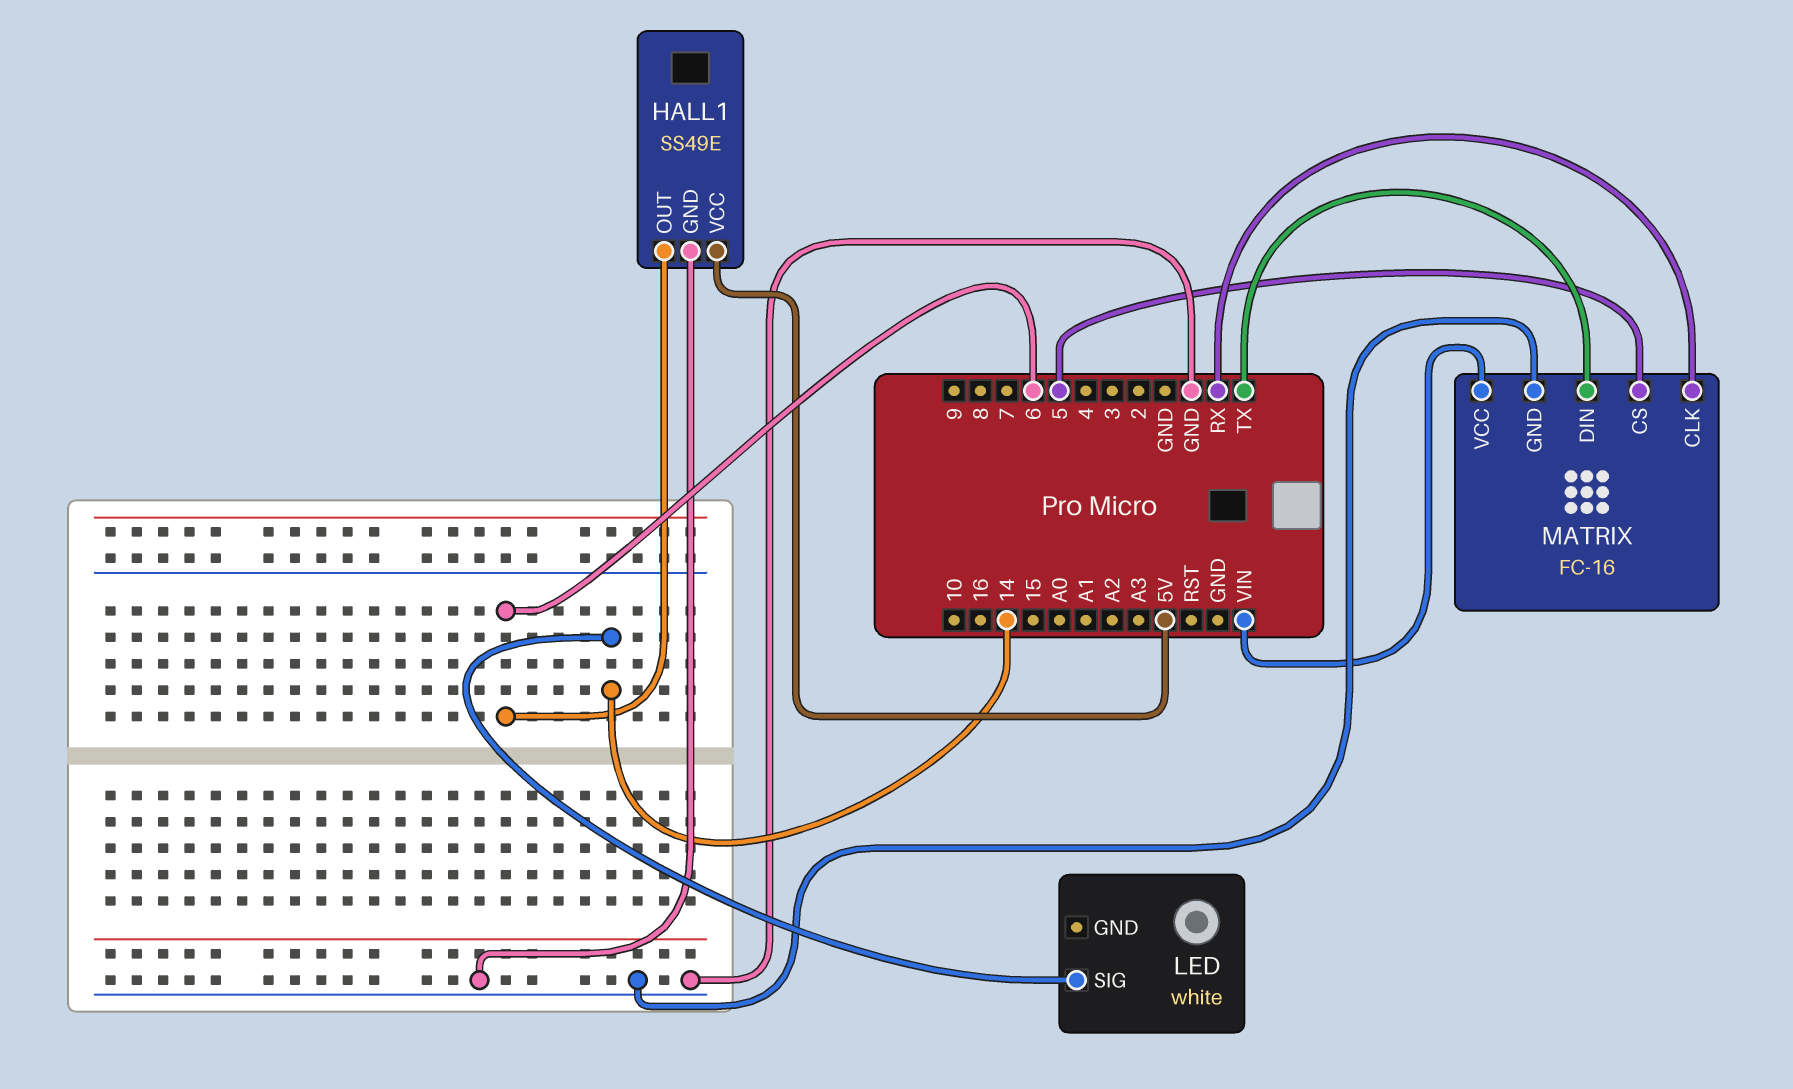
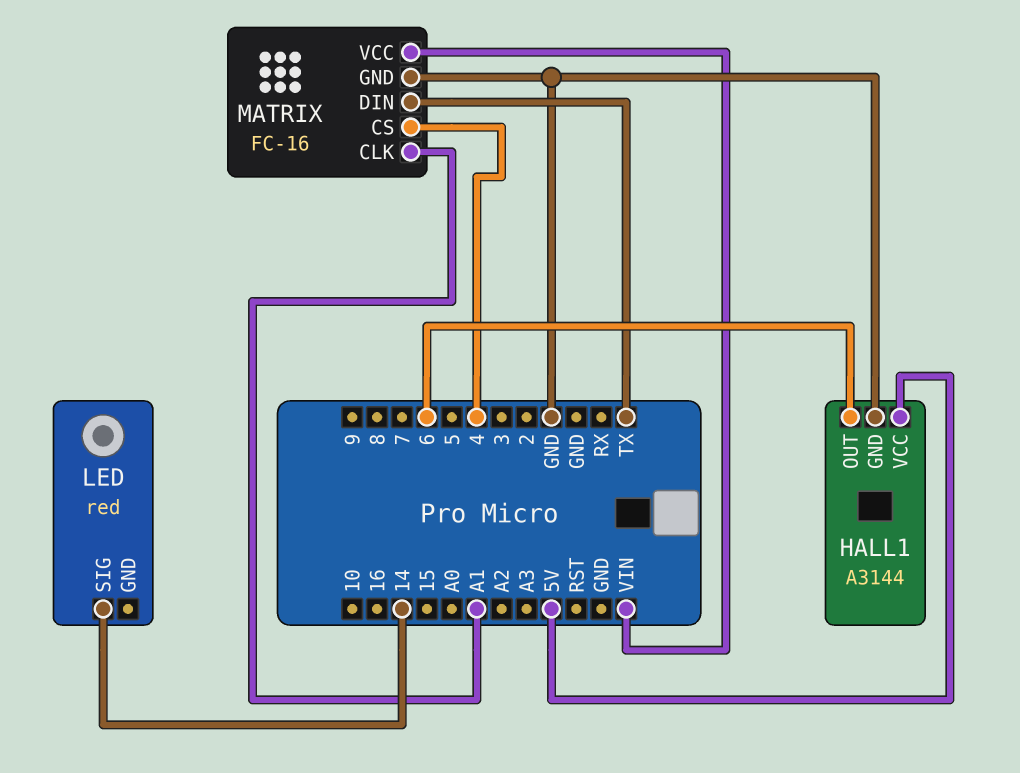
HALL1: SS49E -> A3144
LED: white -> red
MATRIX pin CLK: RX -> A1
MATRIX pin CS: 5 -> 4

